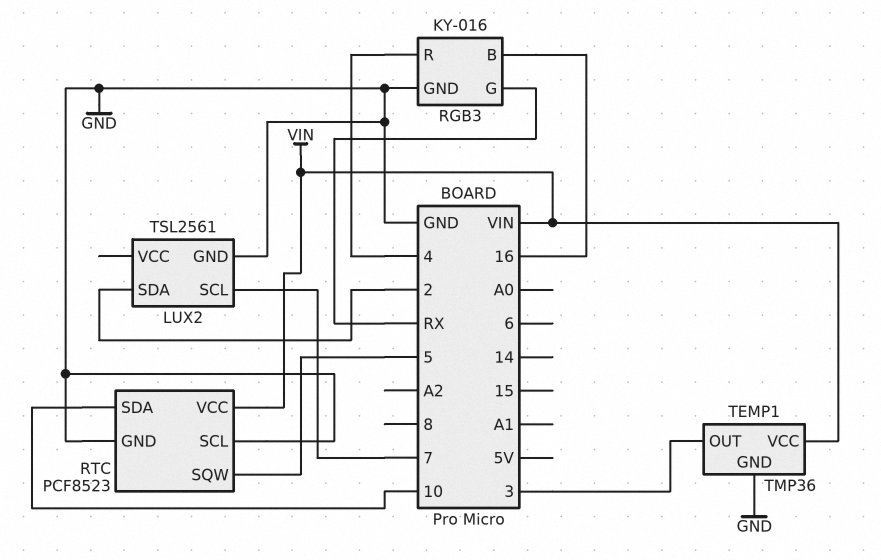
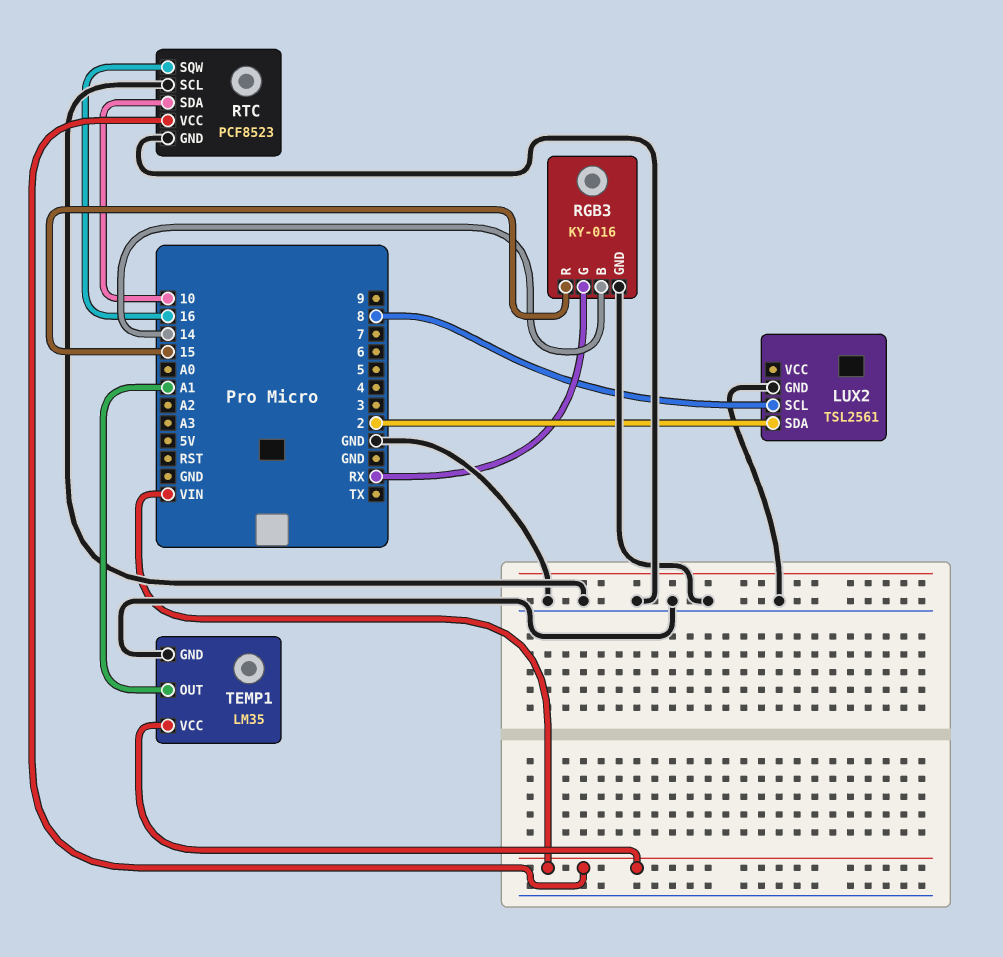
LUX2 pin SCL: 7 -> 8
RGB3 pin B: 16 -> 14
RGB3 pin R: 4 -> 15
RTC pin SQW: 5 -> 16
TEMP1: TMP36 -> LM35
TEMP1 pin OUT: 3 -> A1

